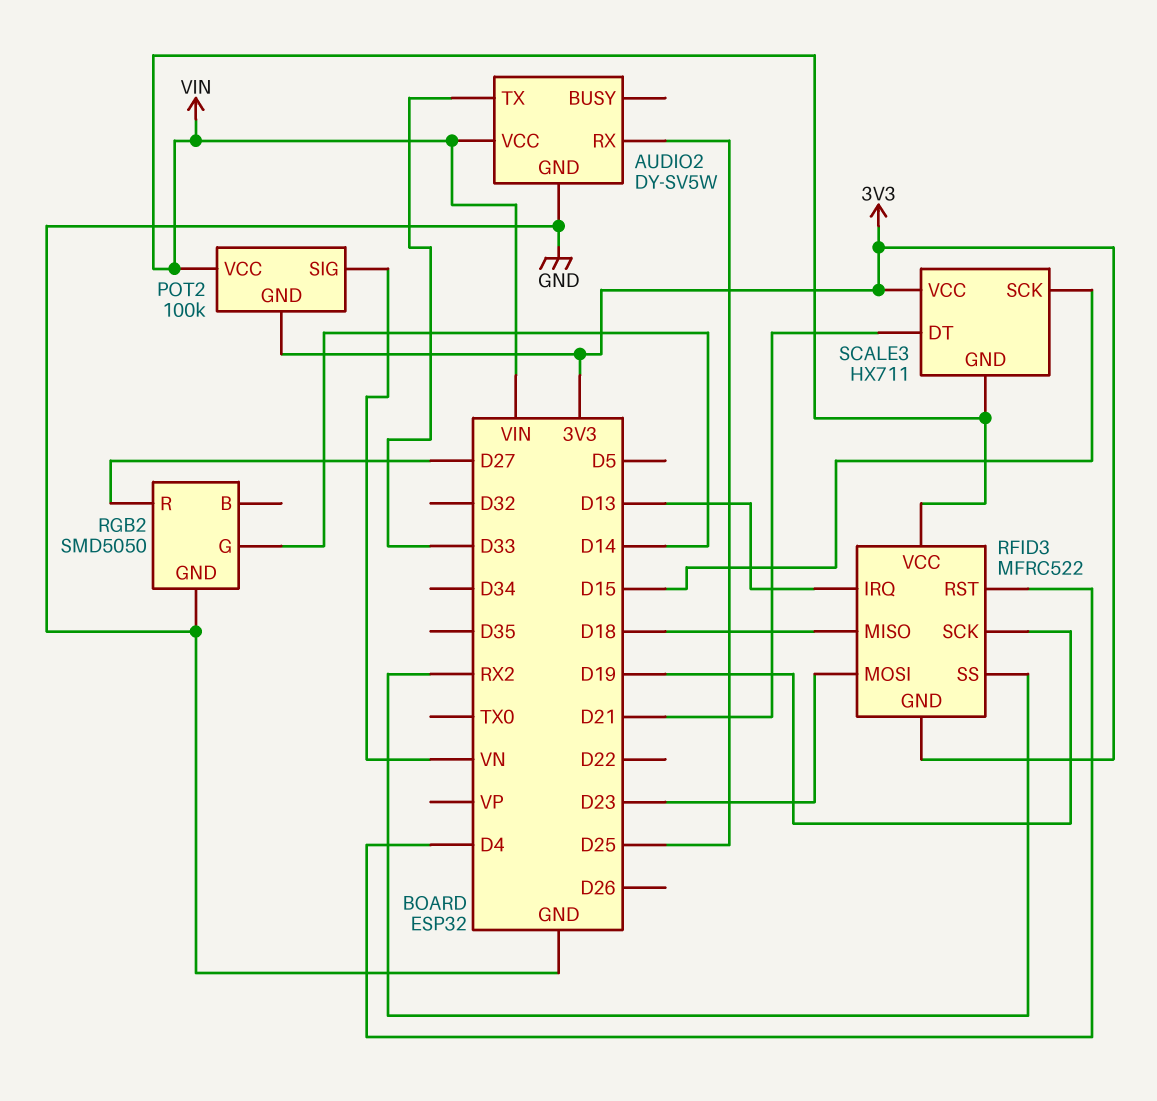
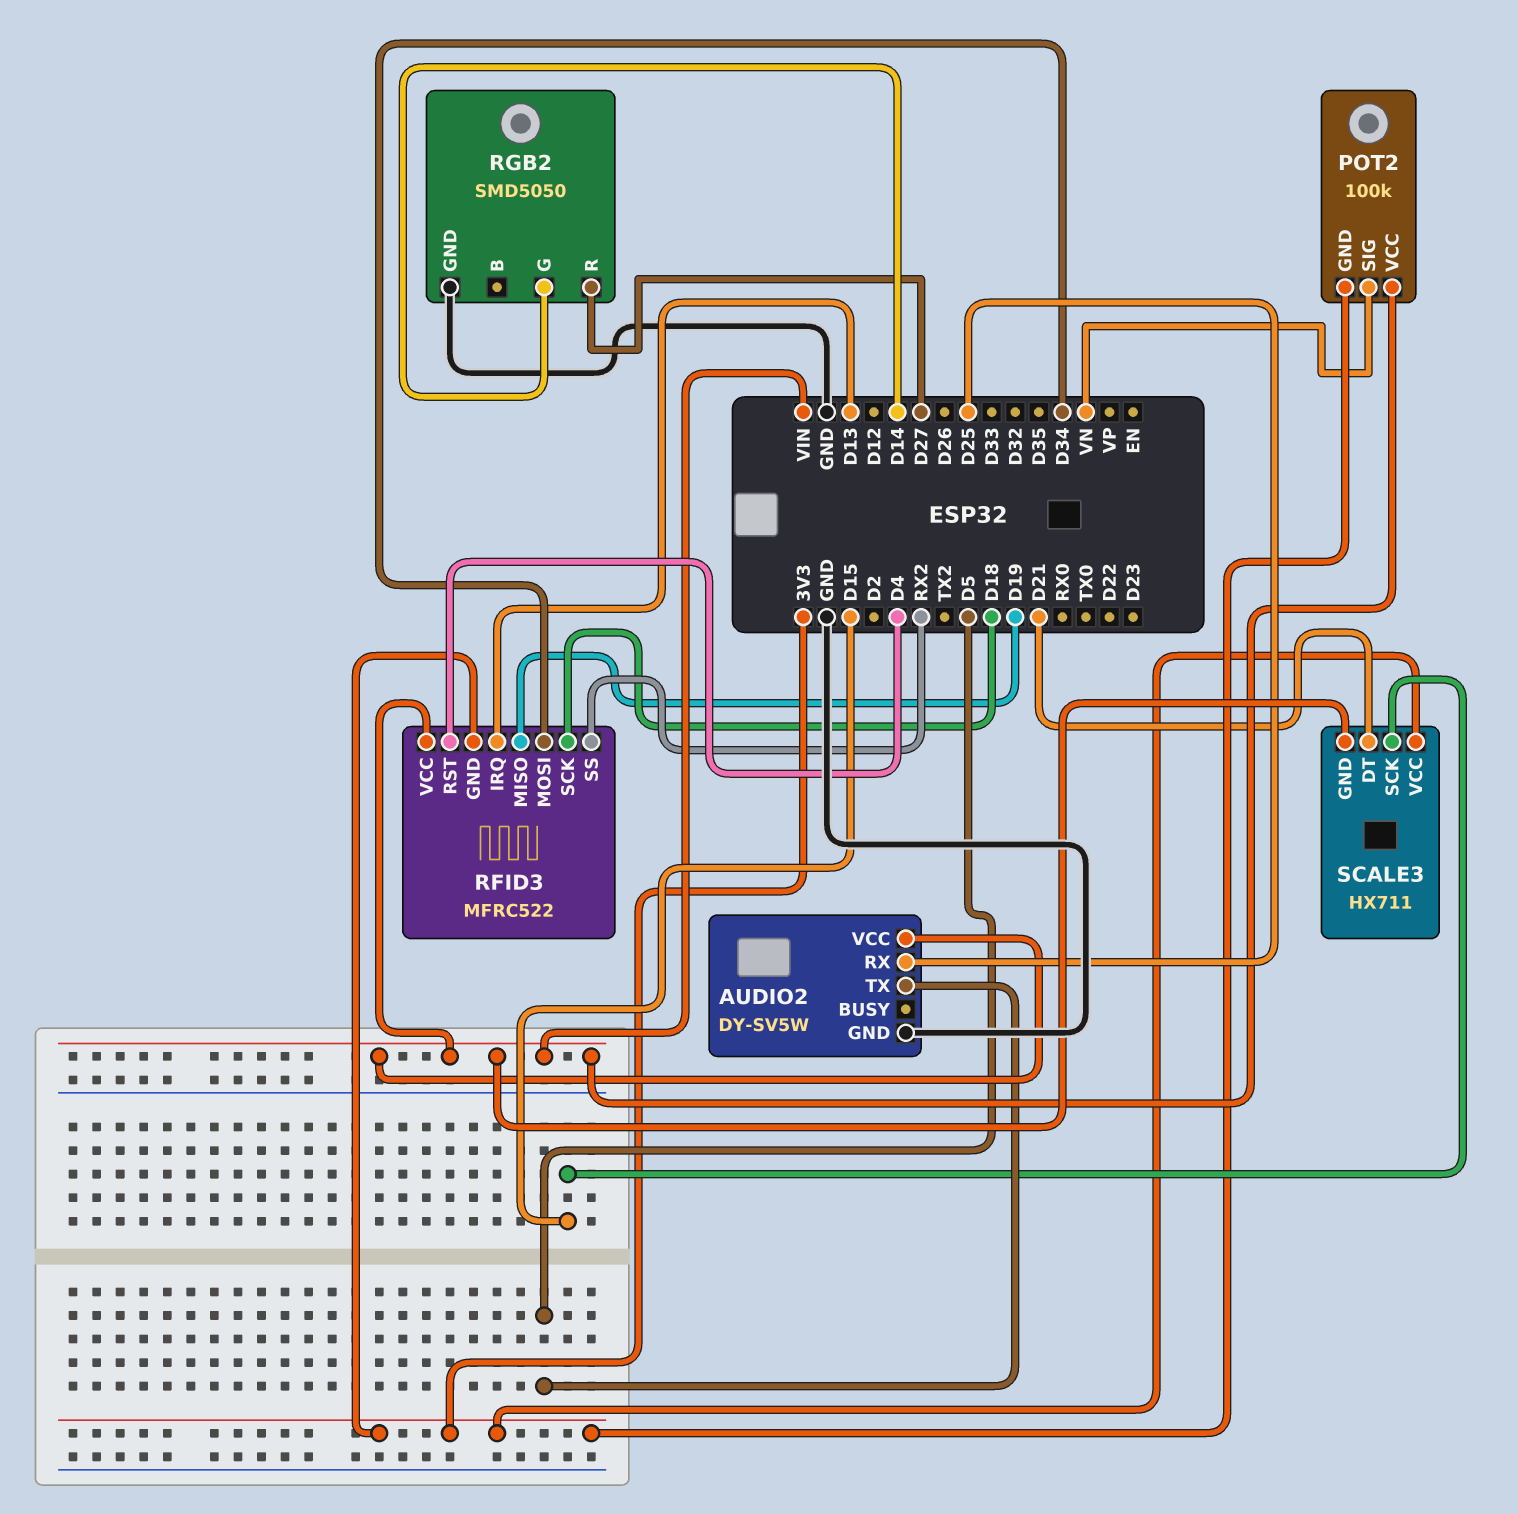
AUDIO2 pin TX: D33 -> D5
RFID3 pin MISO: D18 -> D19
RFID3 pin MOSI: D23 -> D34
RFID3 pin SCK: D19 -> D18

